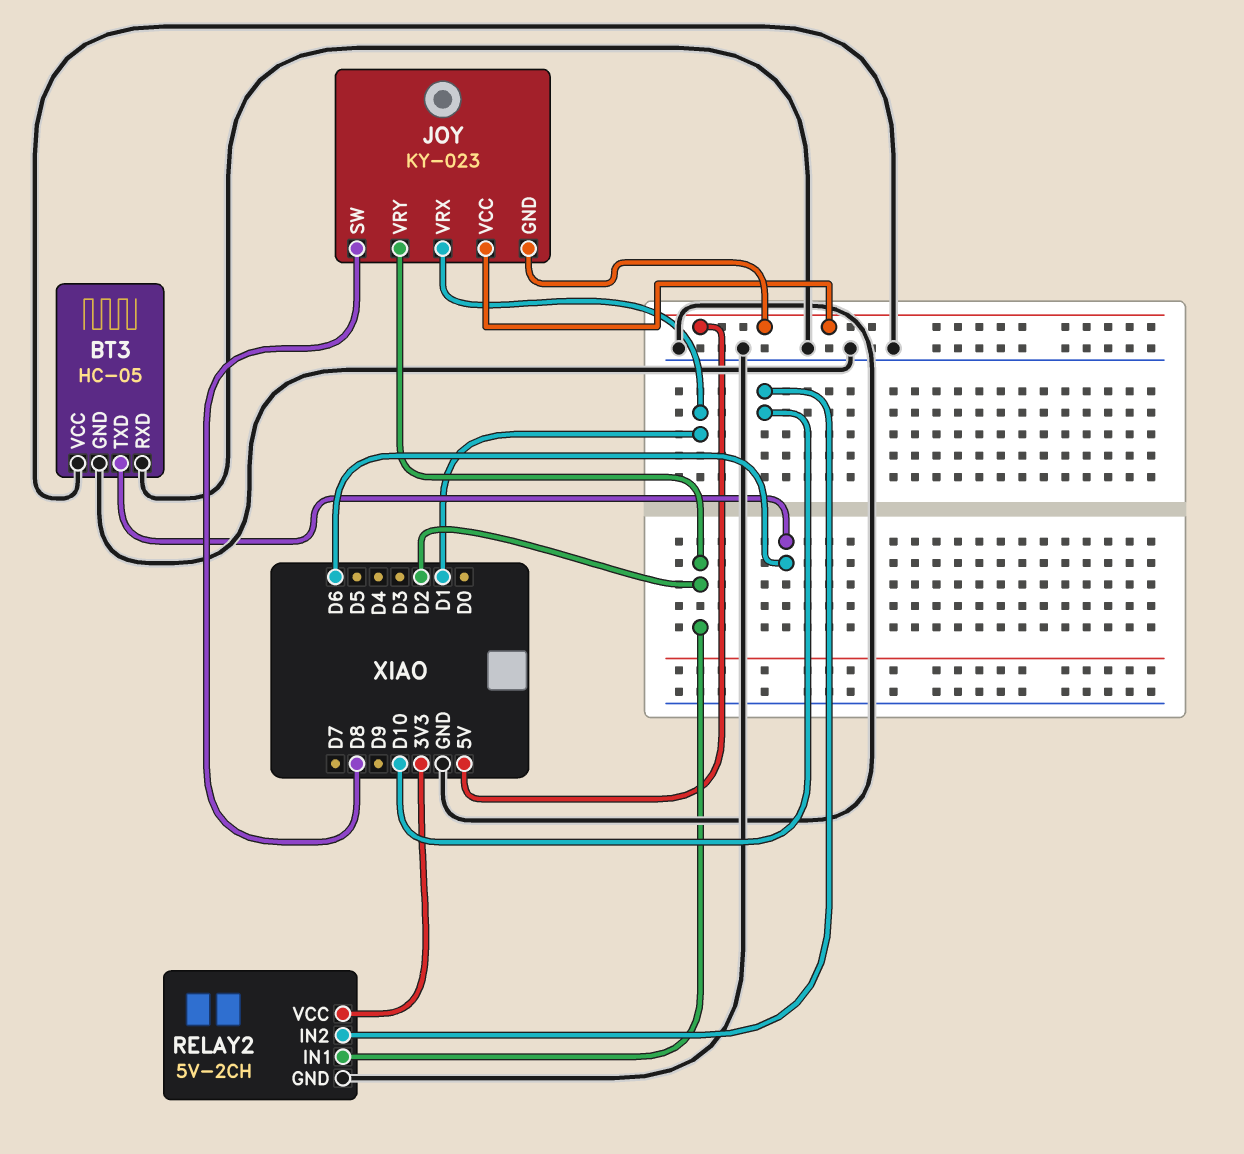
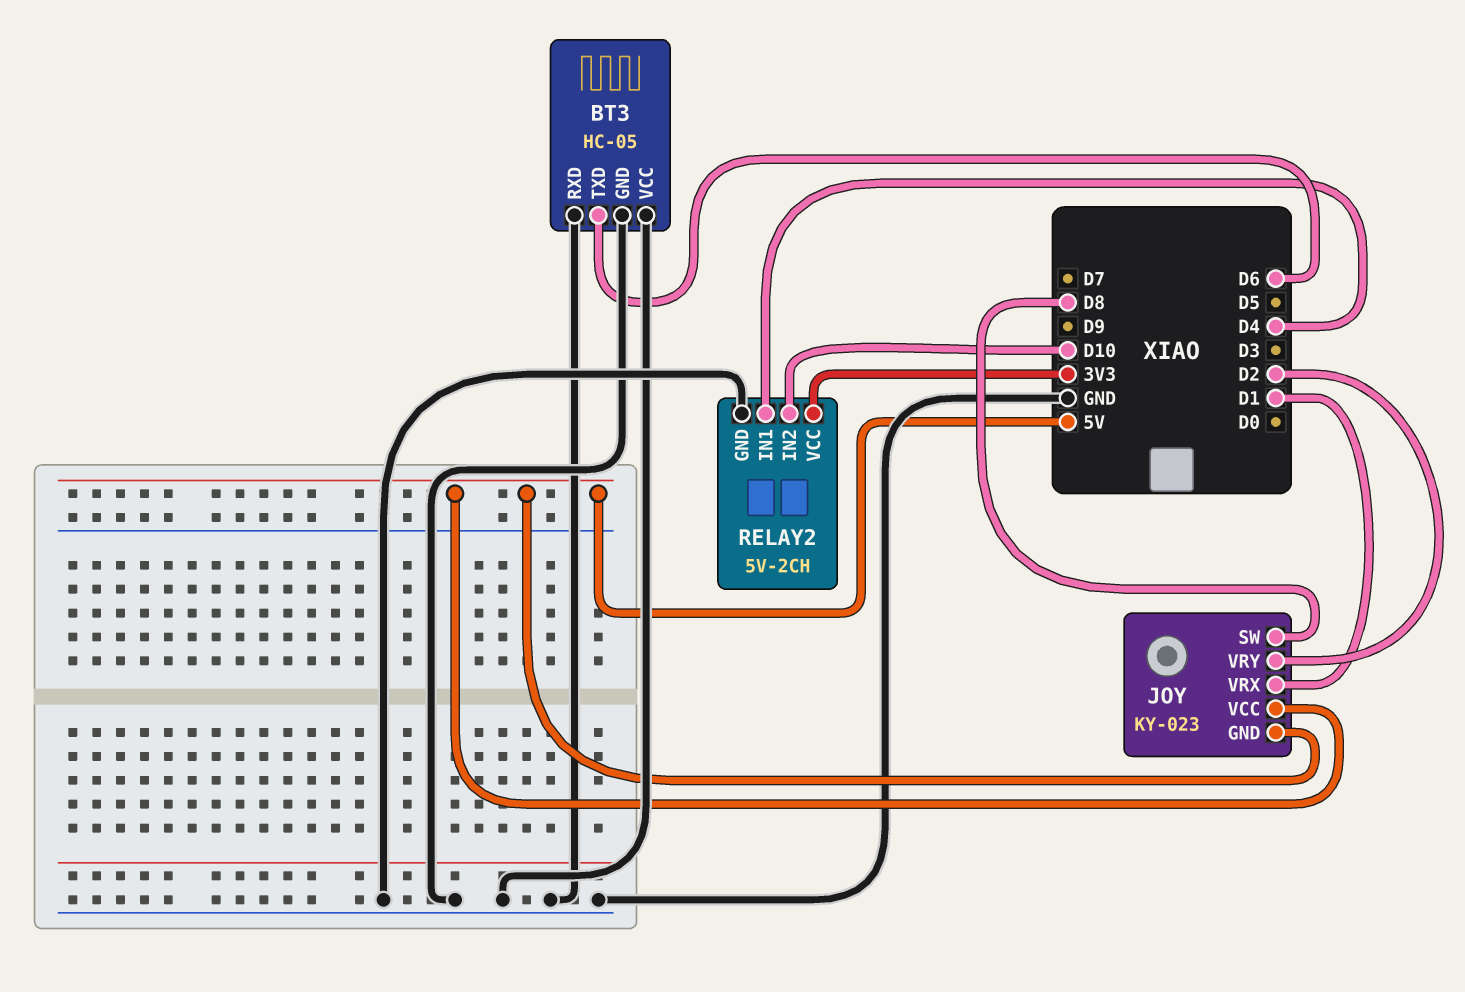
RELAY2 pin IN1: D2 -> D4

